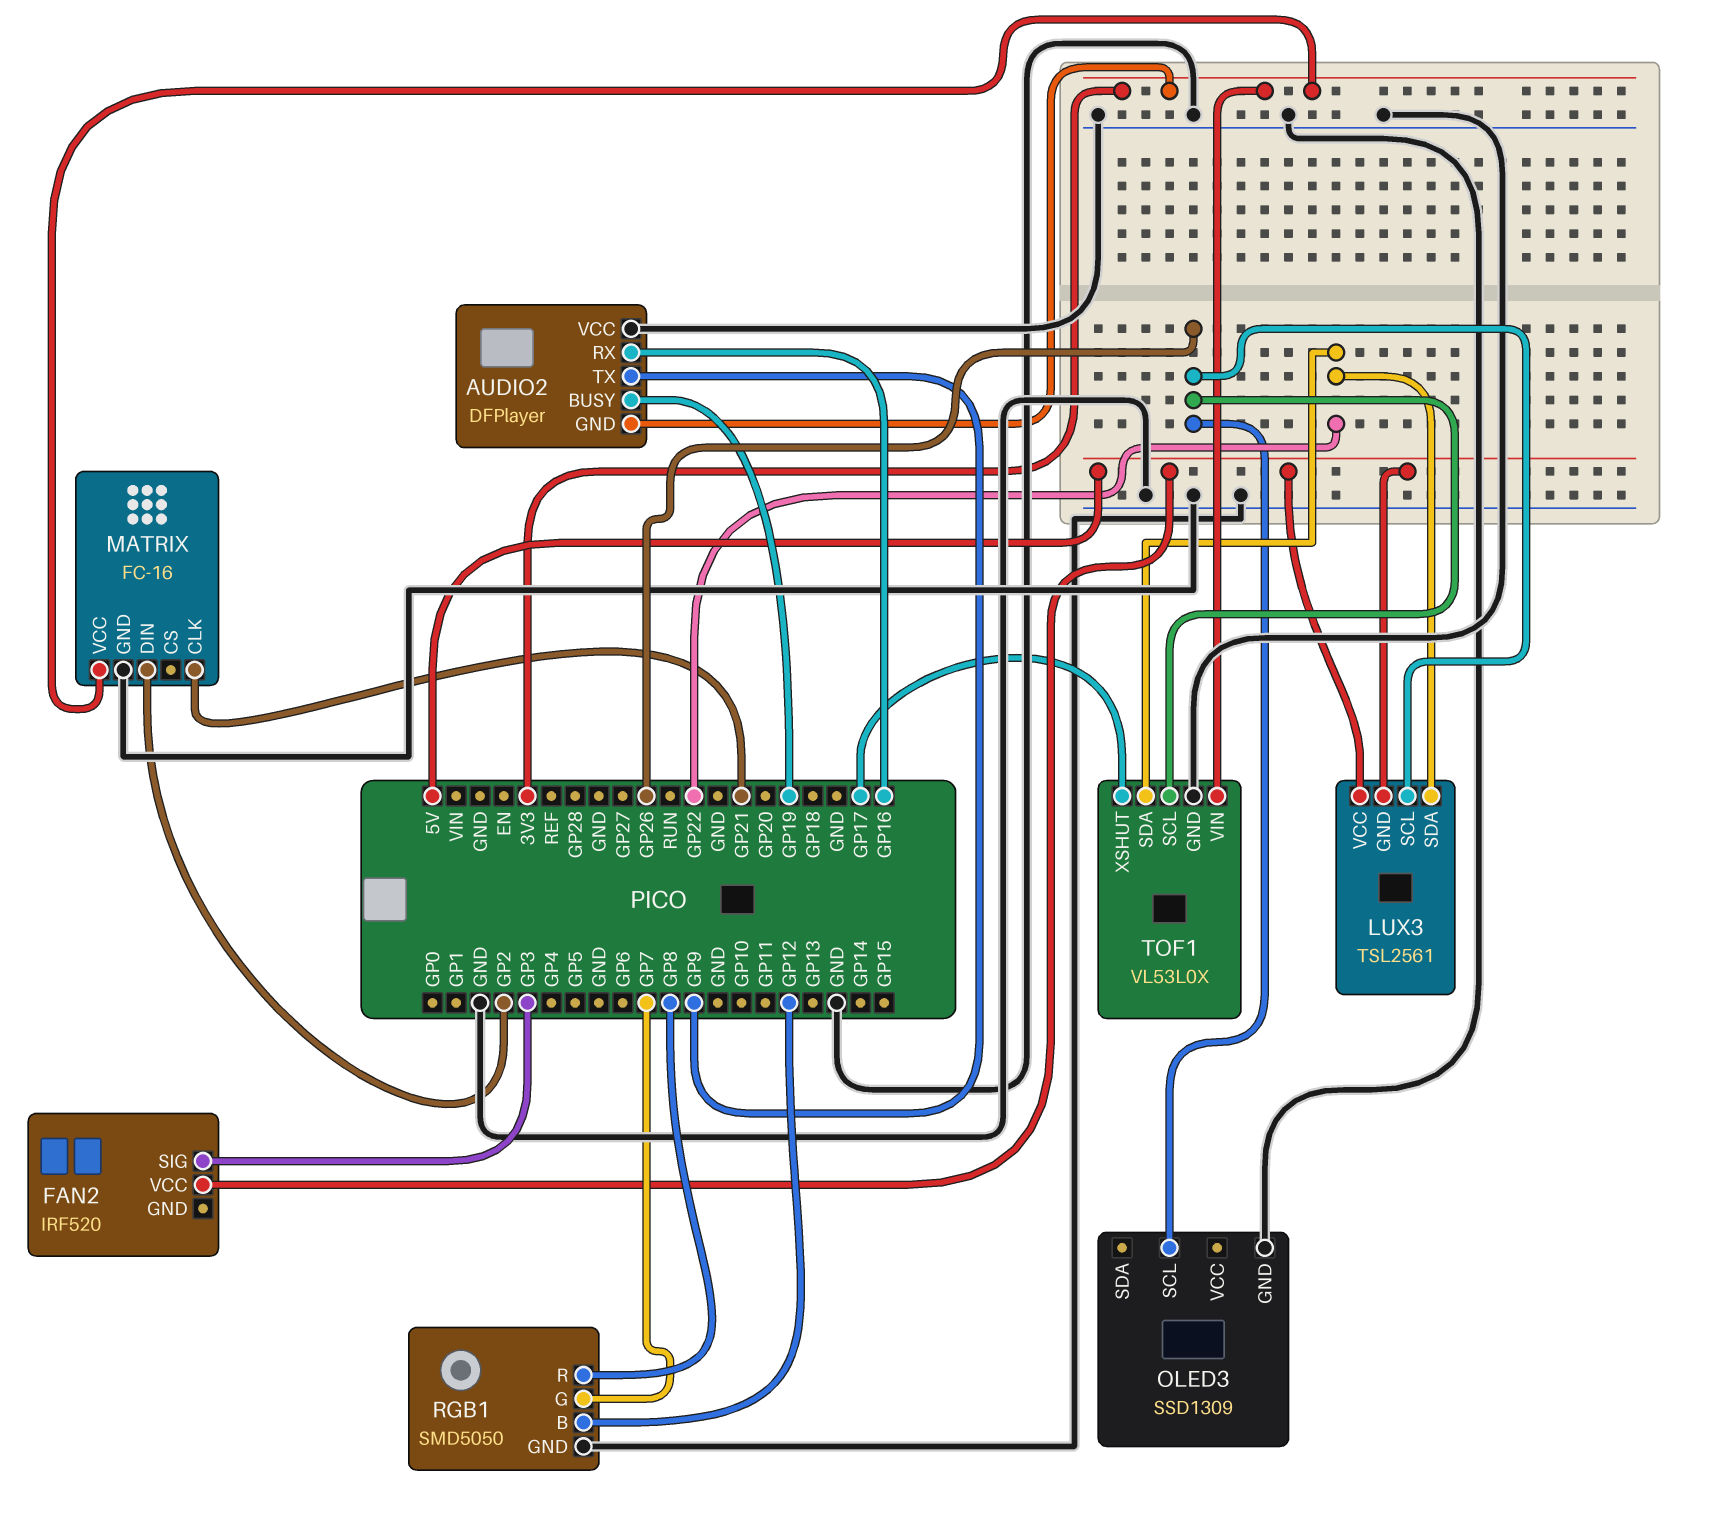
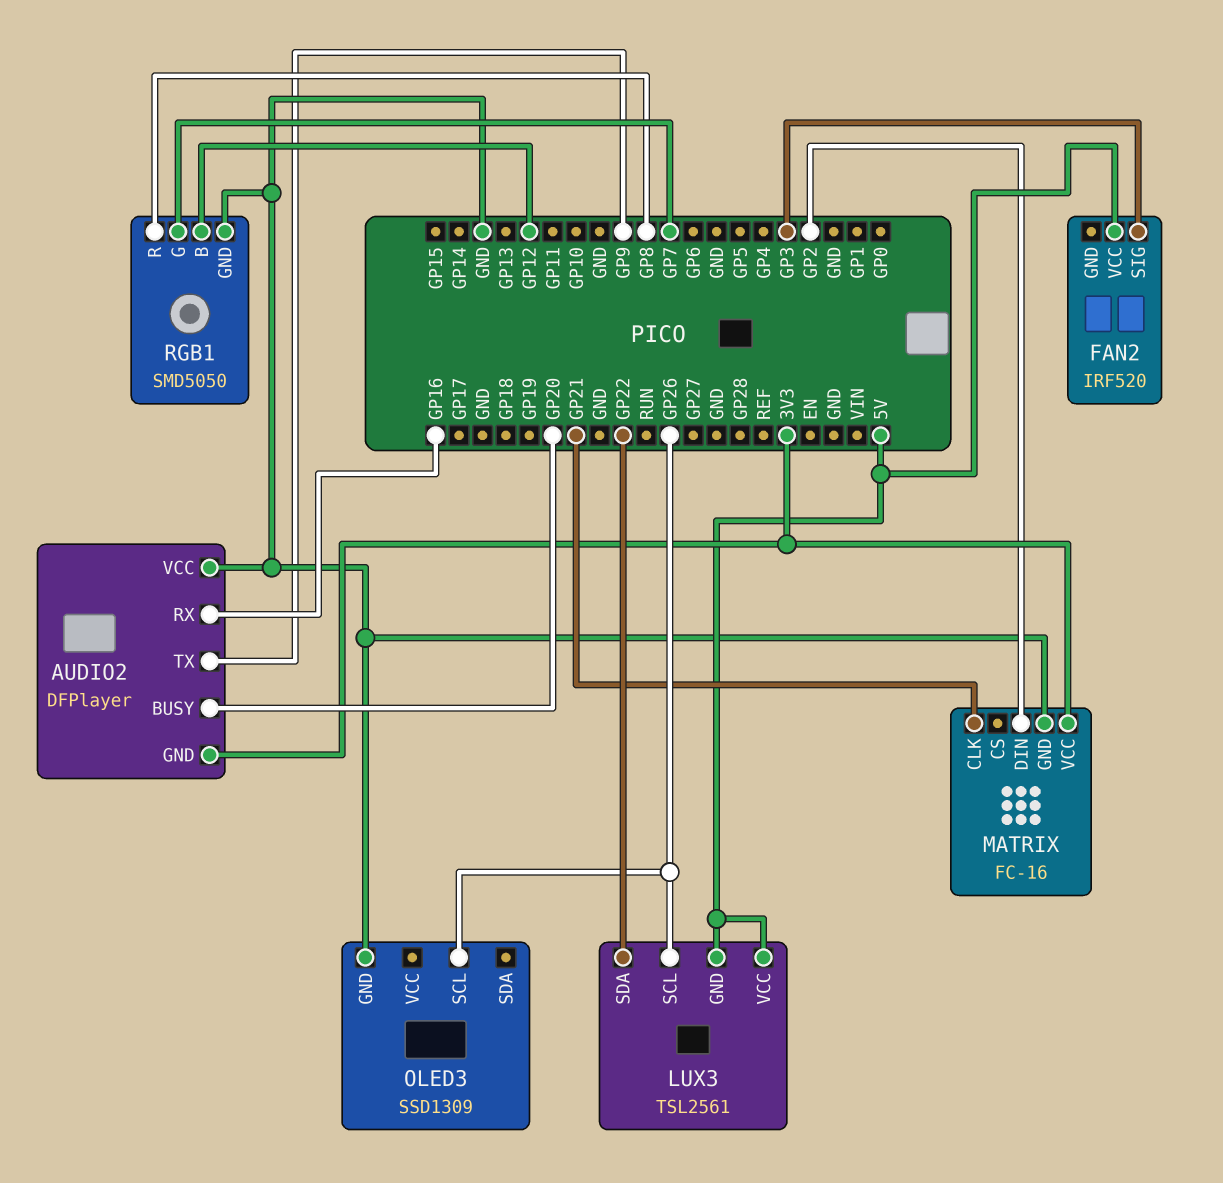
AUDIO2 pin BUSY: GP19 -> GP20
TOF1: VL53L0X -> none
TOF1 pin GND: GND -> none
TOF1 pin SCL: GP26 -> none
TOF1 pin SDA: GP22 -> none
TOF1 pin VIN: 3V3 -> none
TOF1 pin XSHUT: GP17 -> none

